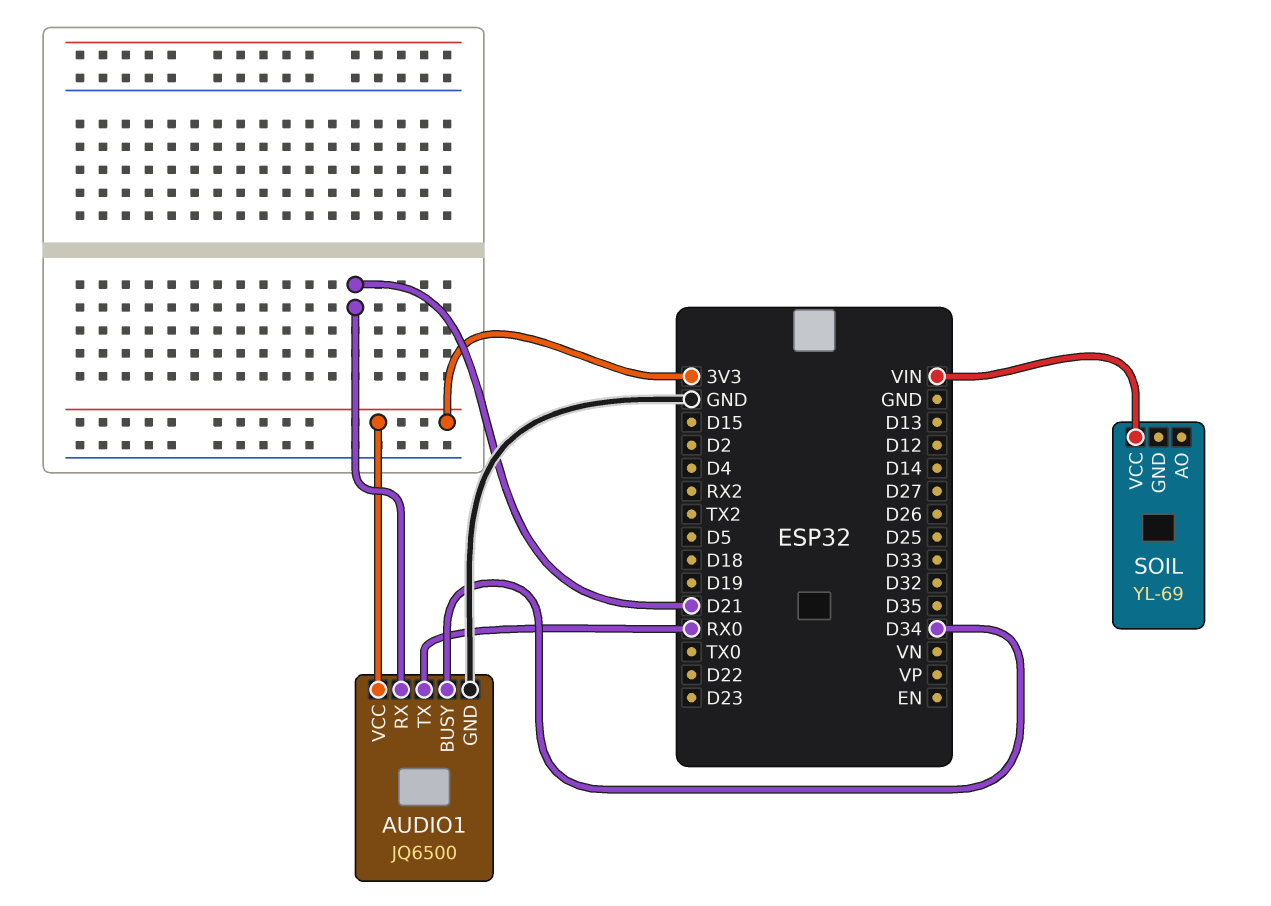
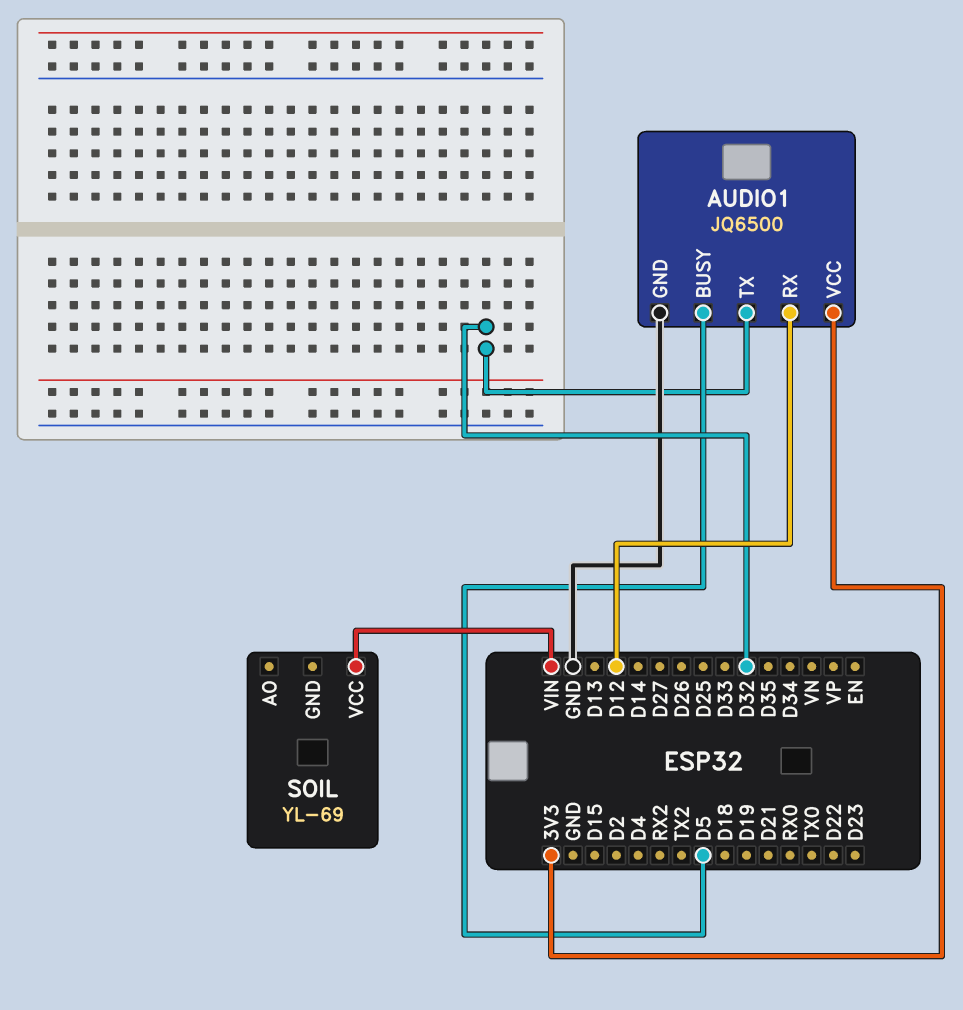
AUDIO1 pin BUSY: D34 -> D5
AUDIO1 pin RX: D21 -> D12
AUDIO1 pin TX: RX0 -> D32

